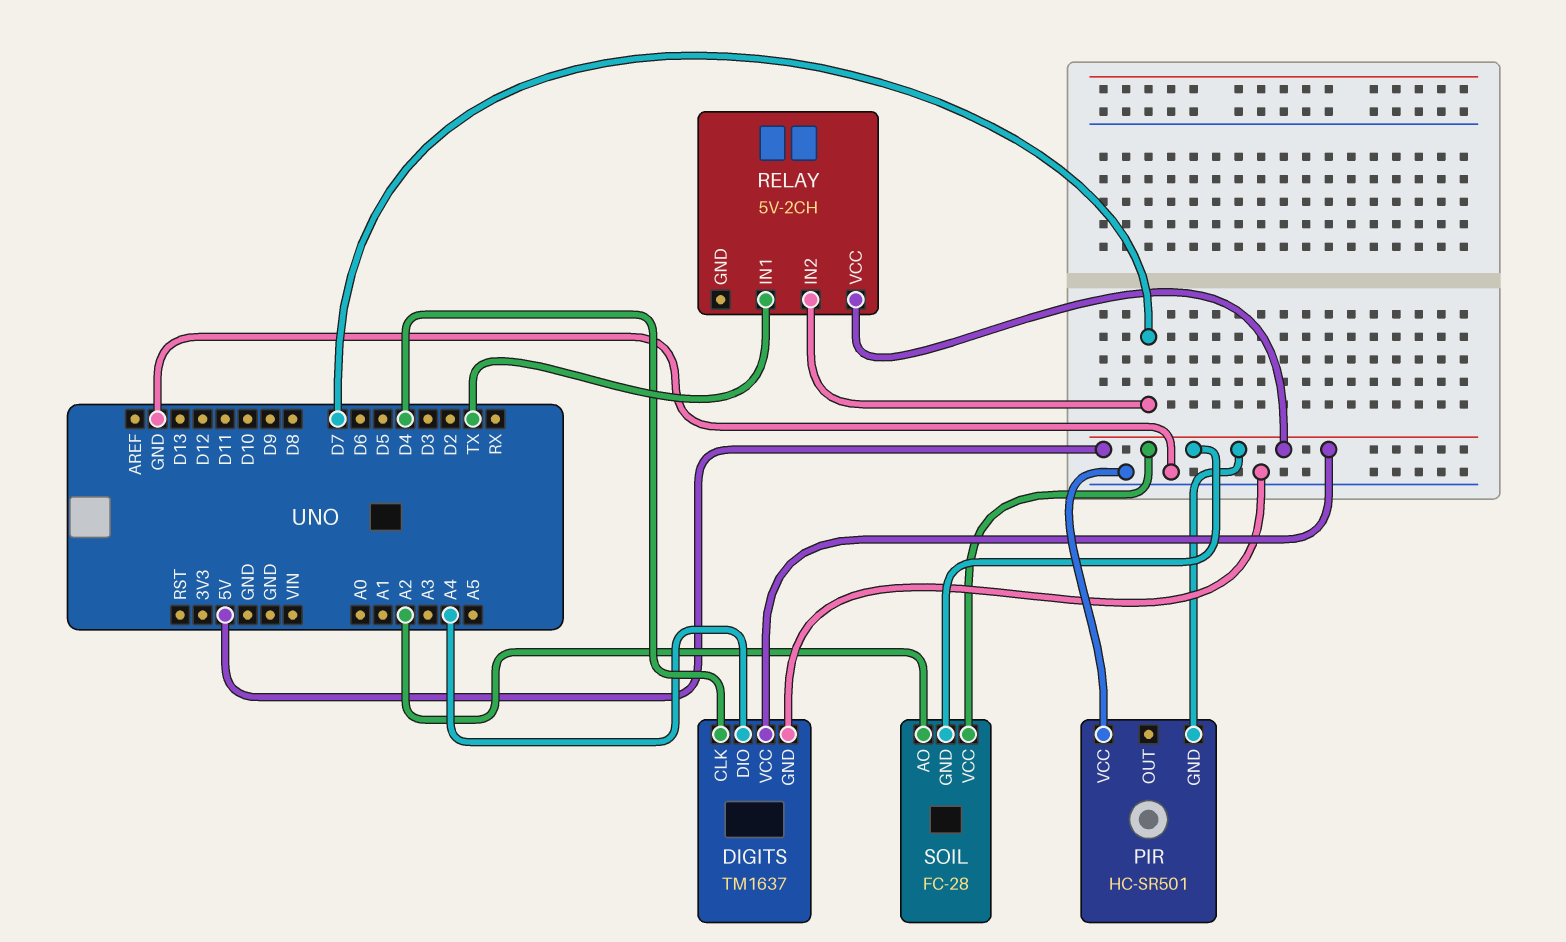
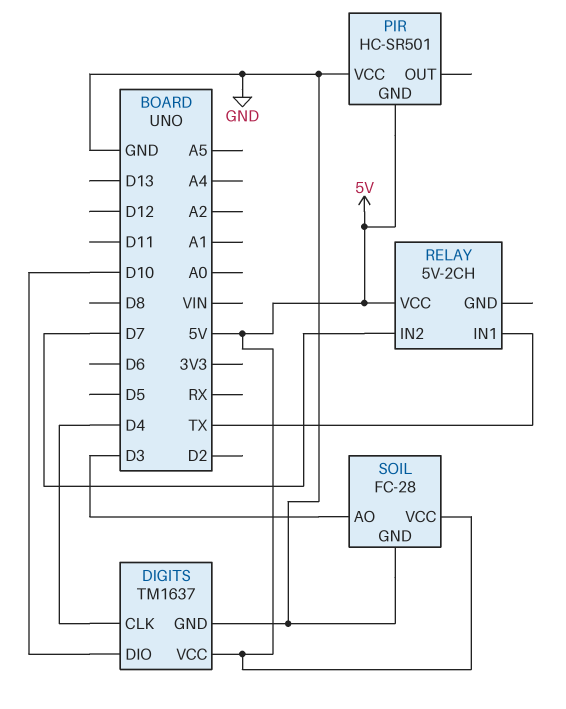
DIGITS pin DIO: A4 -> D10
SOIL pin AO: A2 -> D3
SOIL pin GND: 5V -> GND

